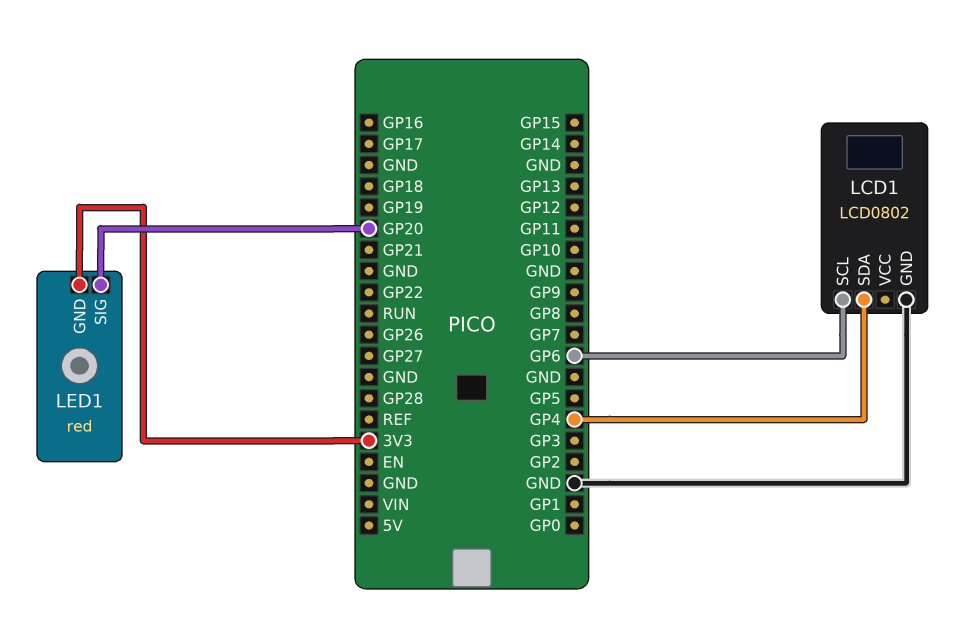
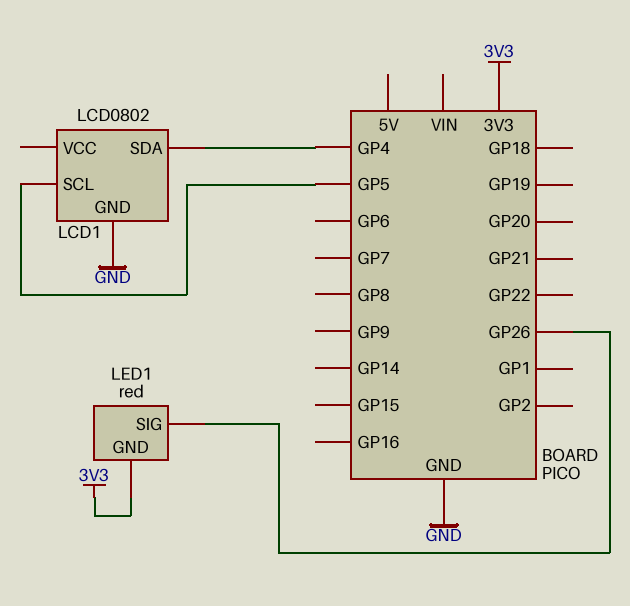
LCD1 pin SCL: GP6 -> GP5
LED1 pin SIG: GP20 -> GP26

